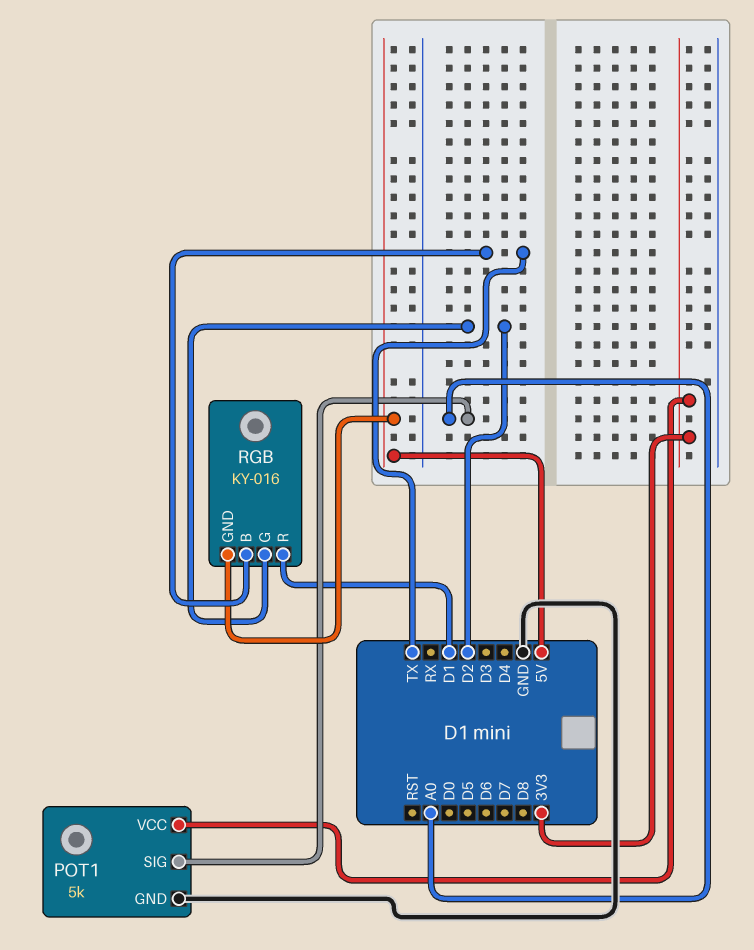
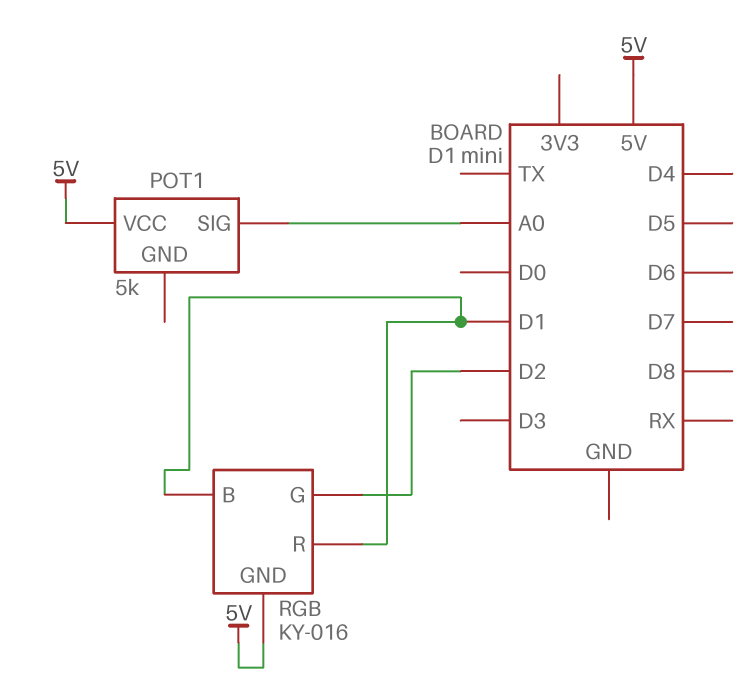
POT1 pin GND: GND -> none
POT1 pin VCC: 3V3 -> 5V
RGB pin B: TX -> D1

